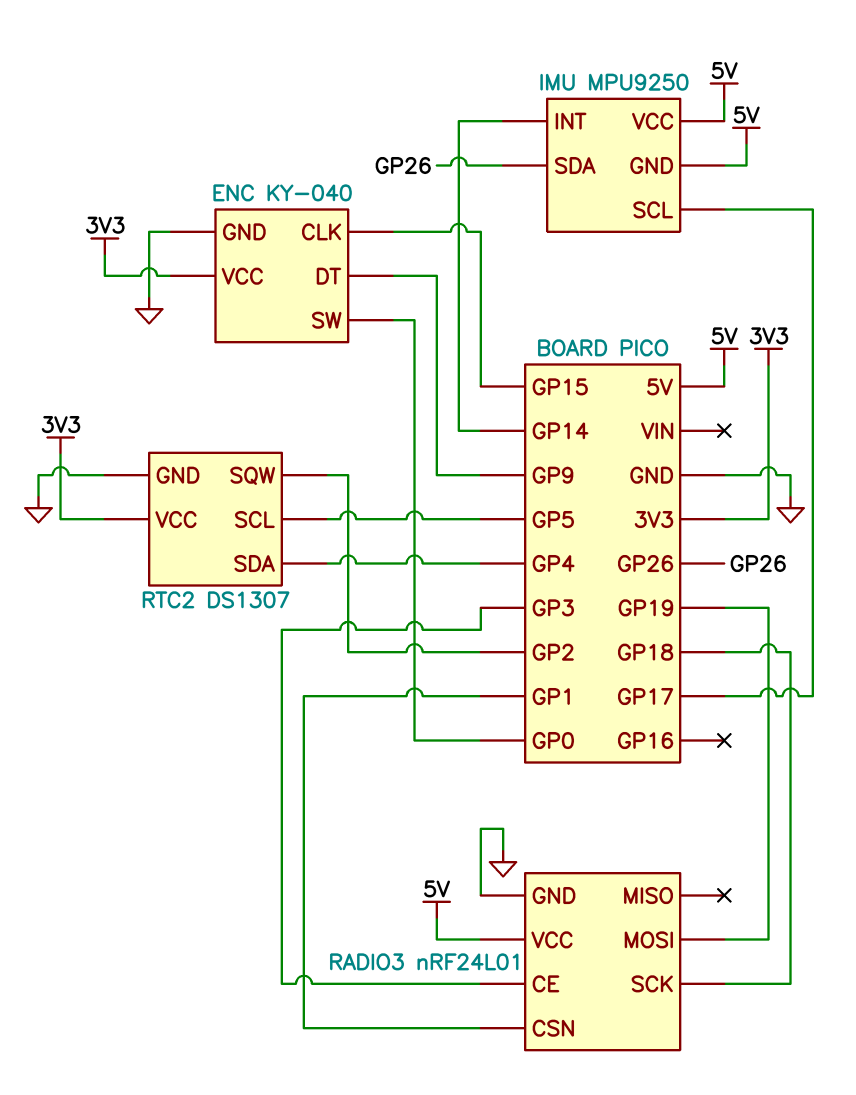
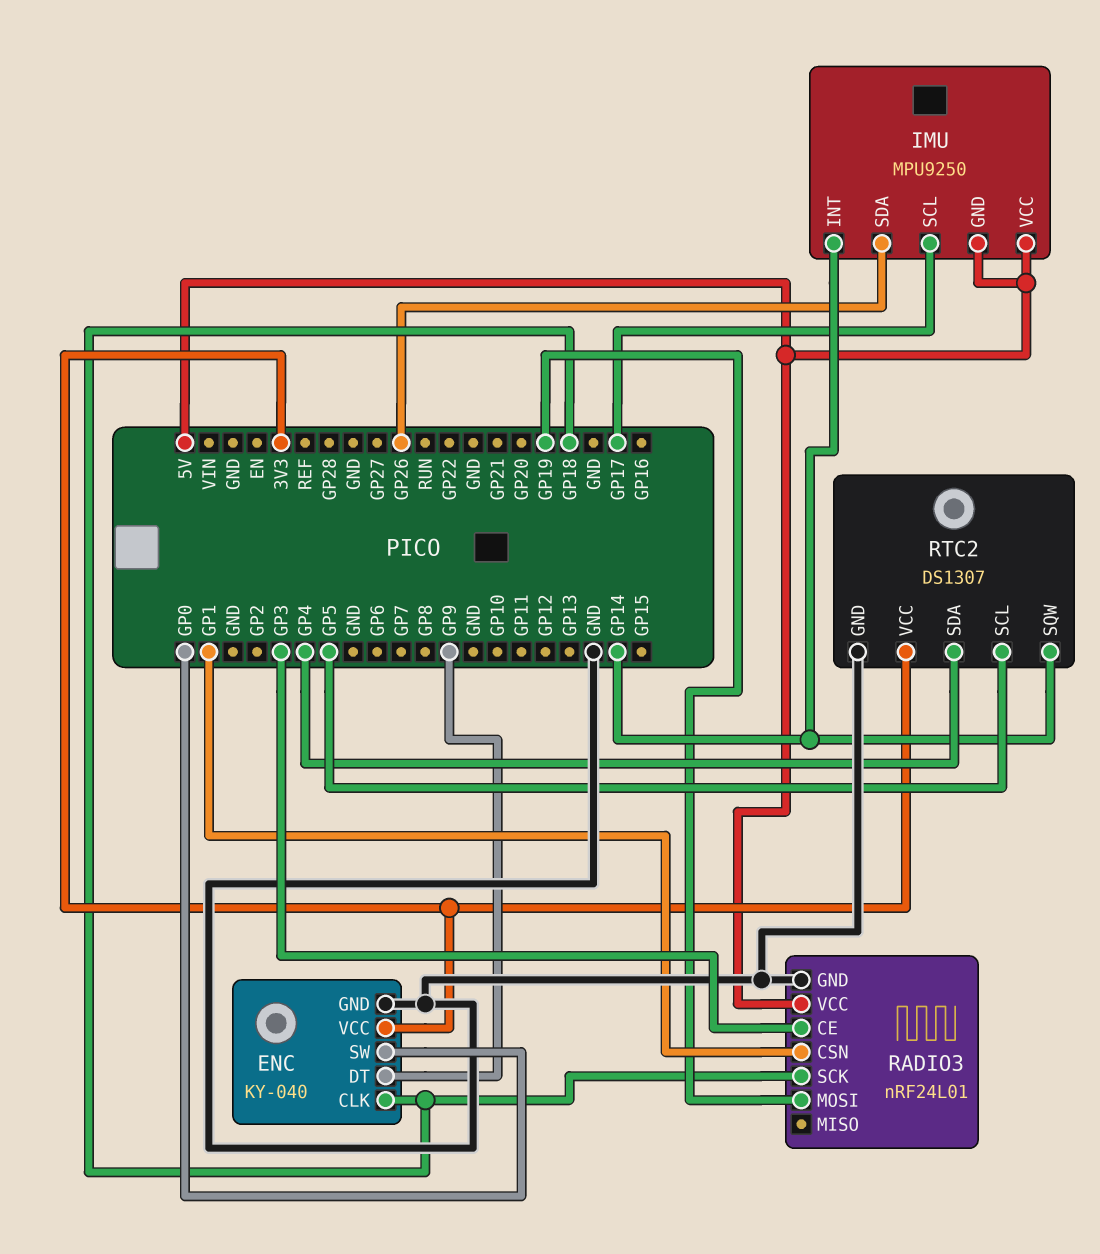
ENC pin CLK: GP15 -> GP18
RTC2 pin SQW: GP2 -> GP14

